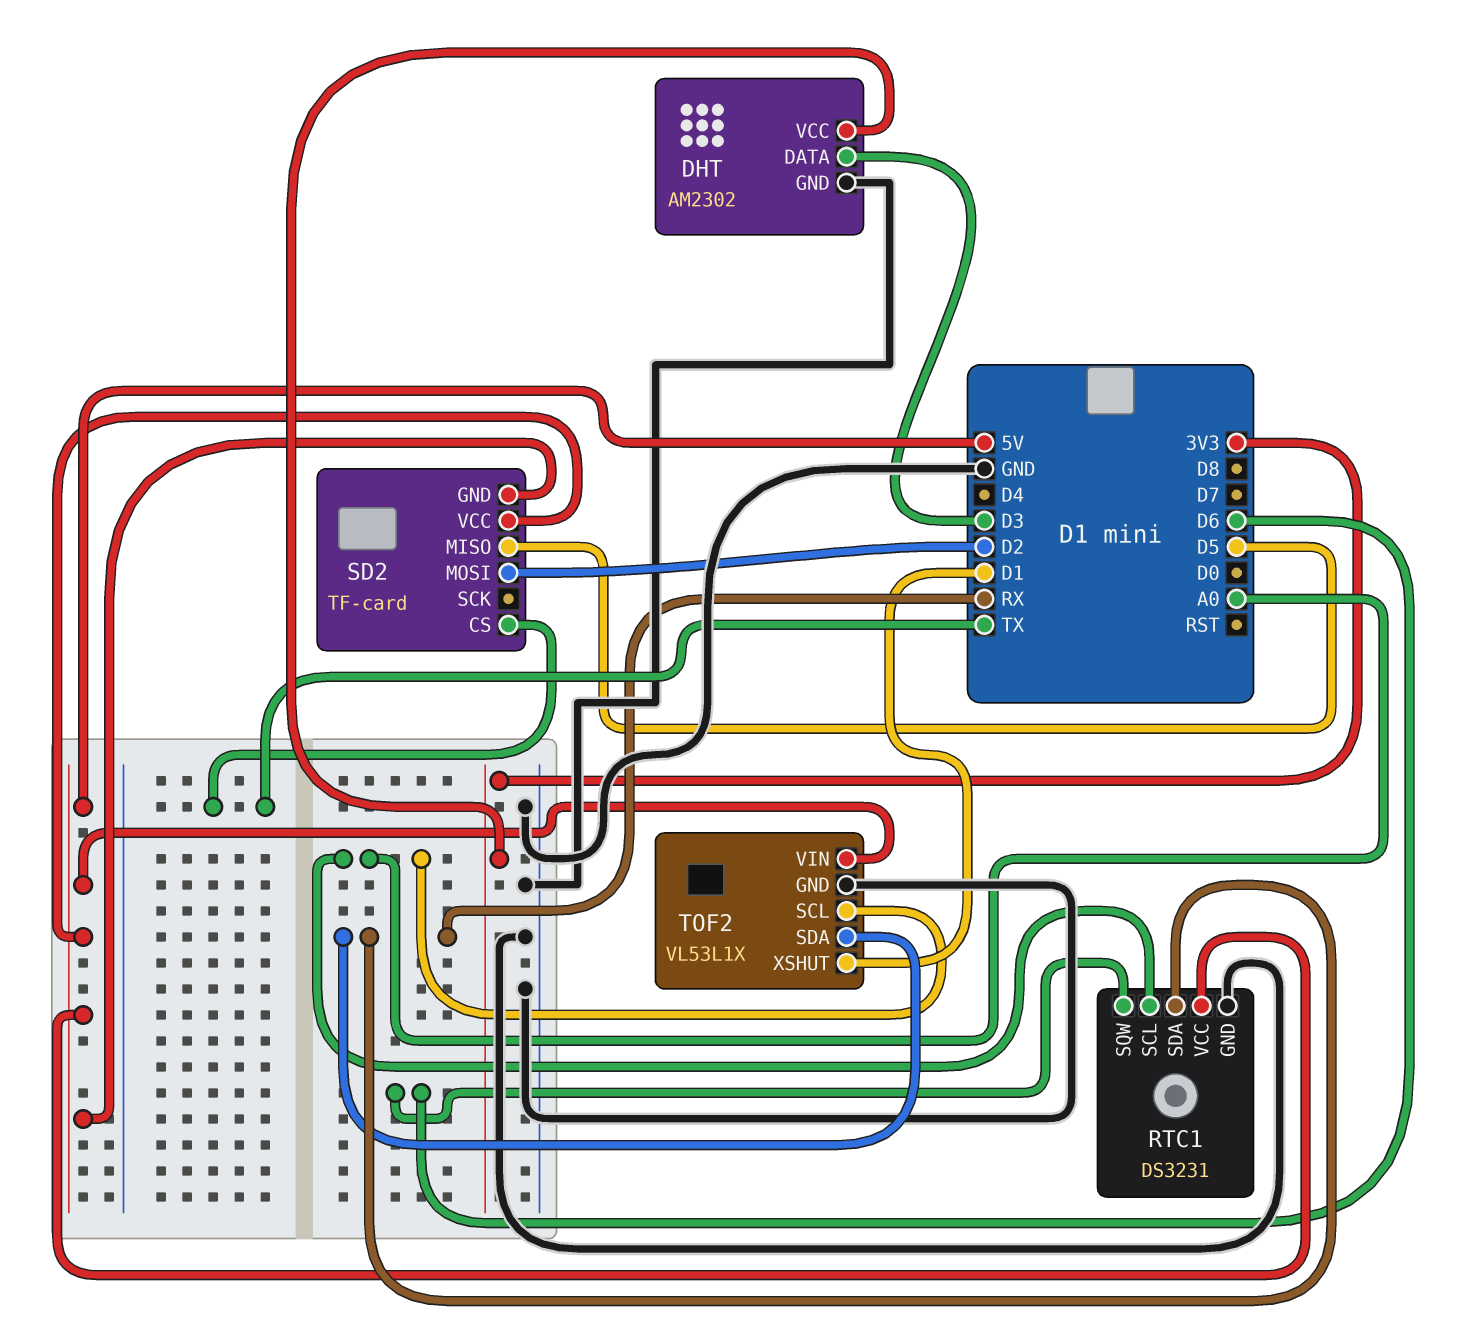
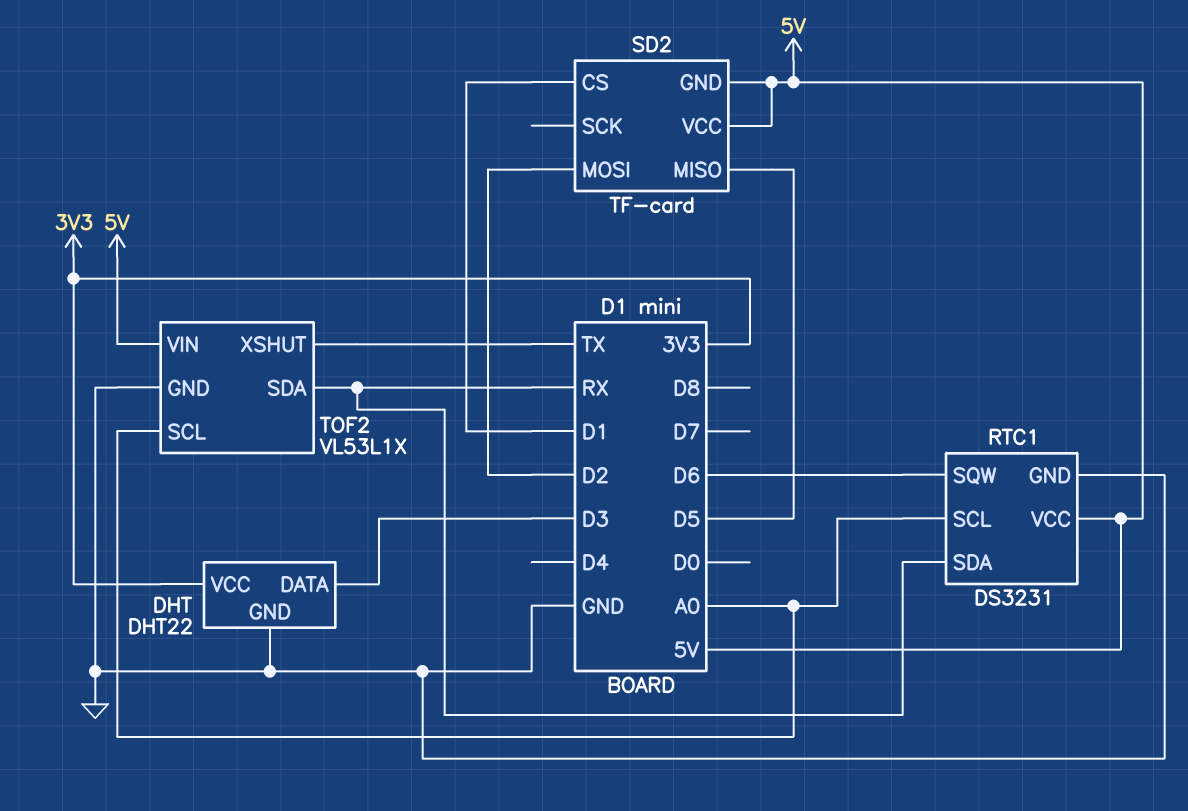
DHT: AM2302 -> DHT22
SD2 pin CS: TX -> D1
TOF2 pin XSHUT: D1 -> TX

